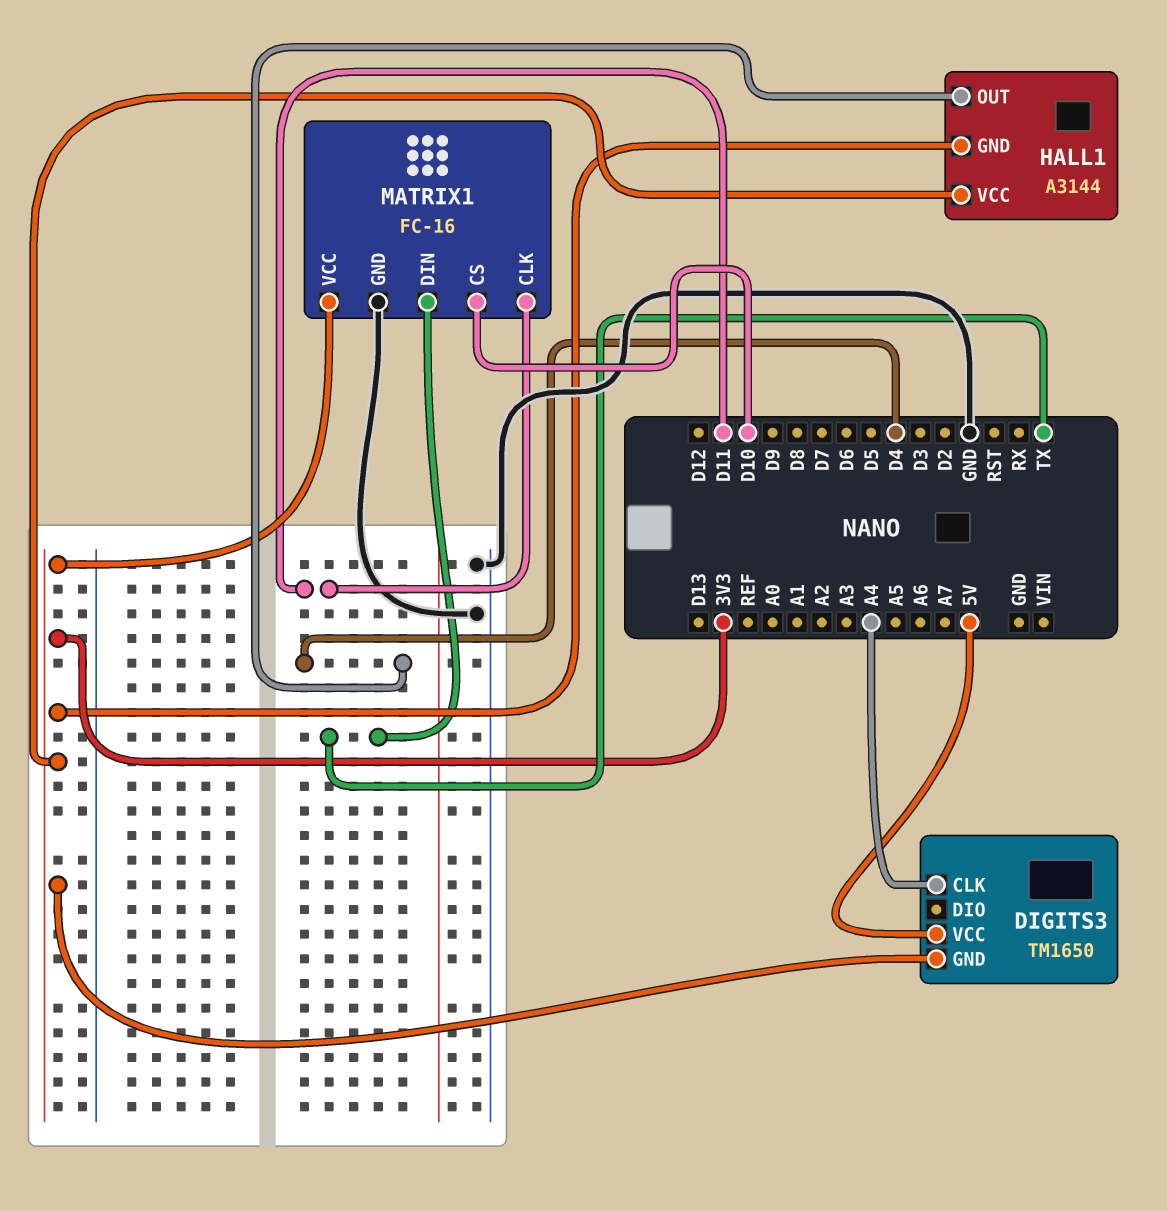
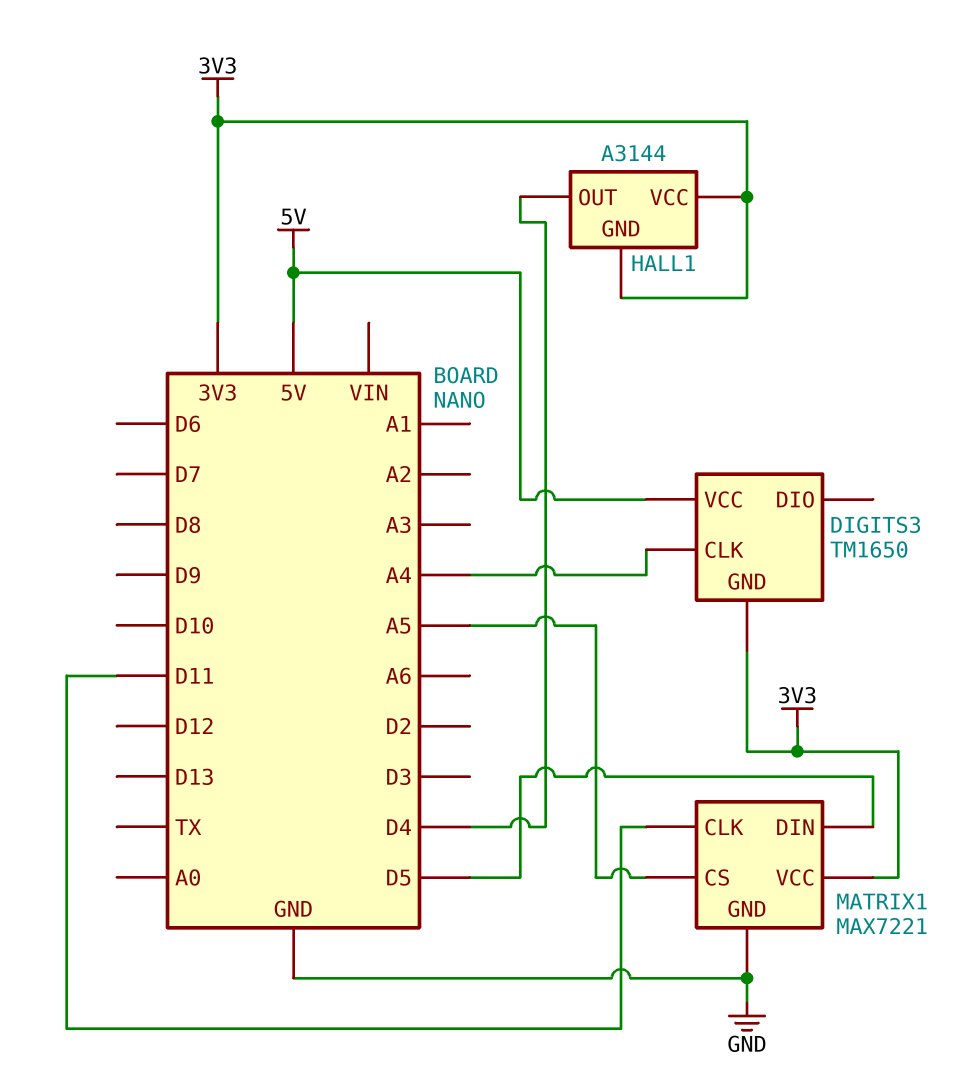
MATRIX1: FC-16 -> MAX7221
MATRIX1 pin CS: D10 -> A5
MATRIX1 pin DIN: TX -> D5

